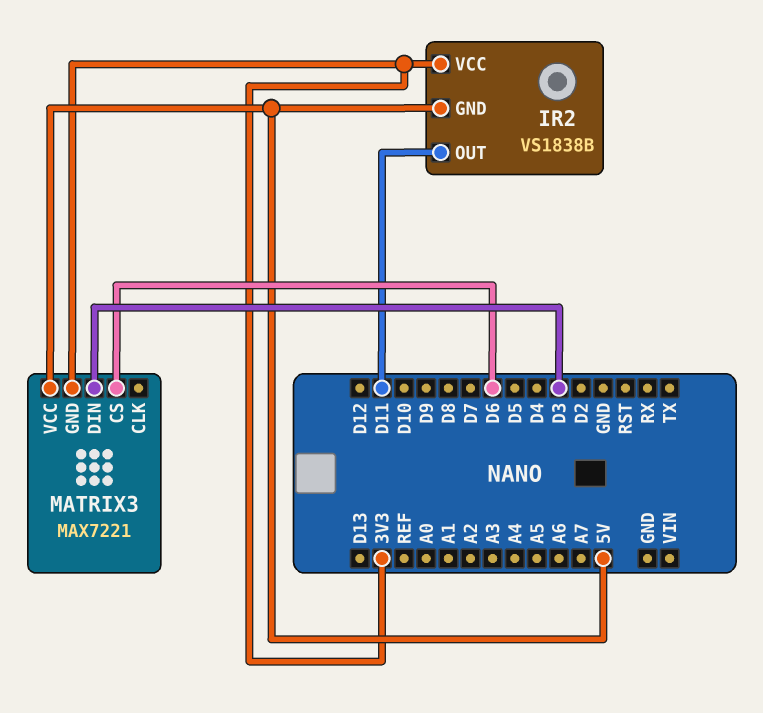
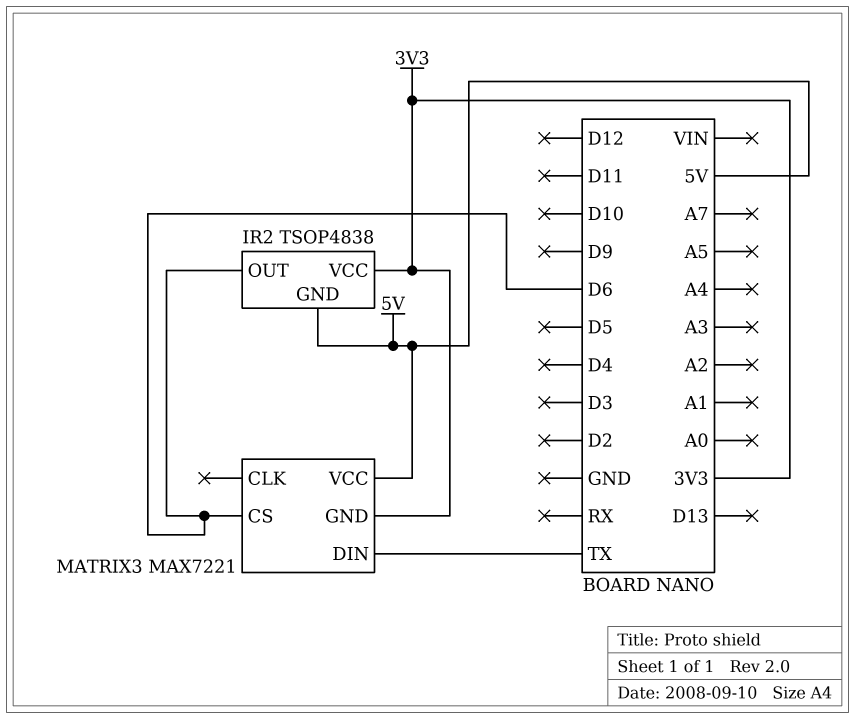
IR2: VS1838B -> TSOP4838
IR2 pin OUT: D11 -> D6
MATRIX3 pin DIN: D3 -> TX

